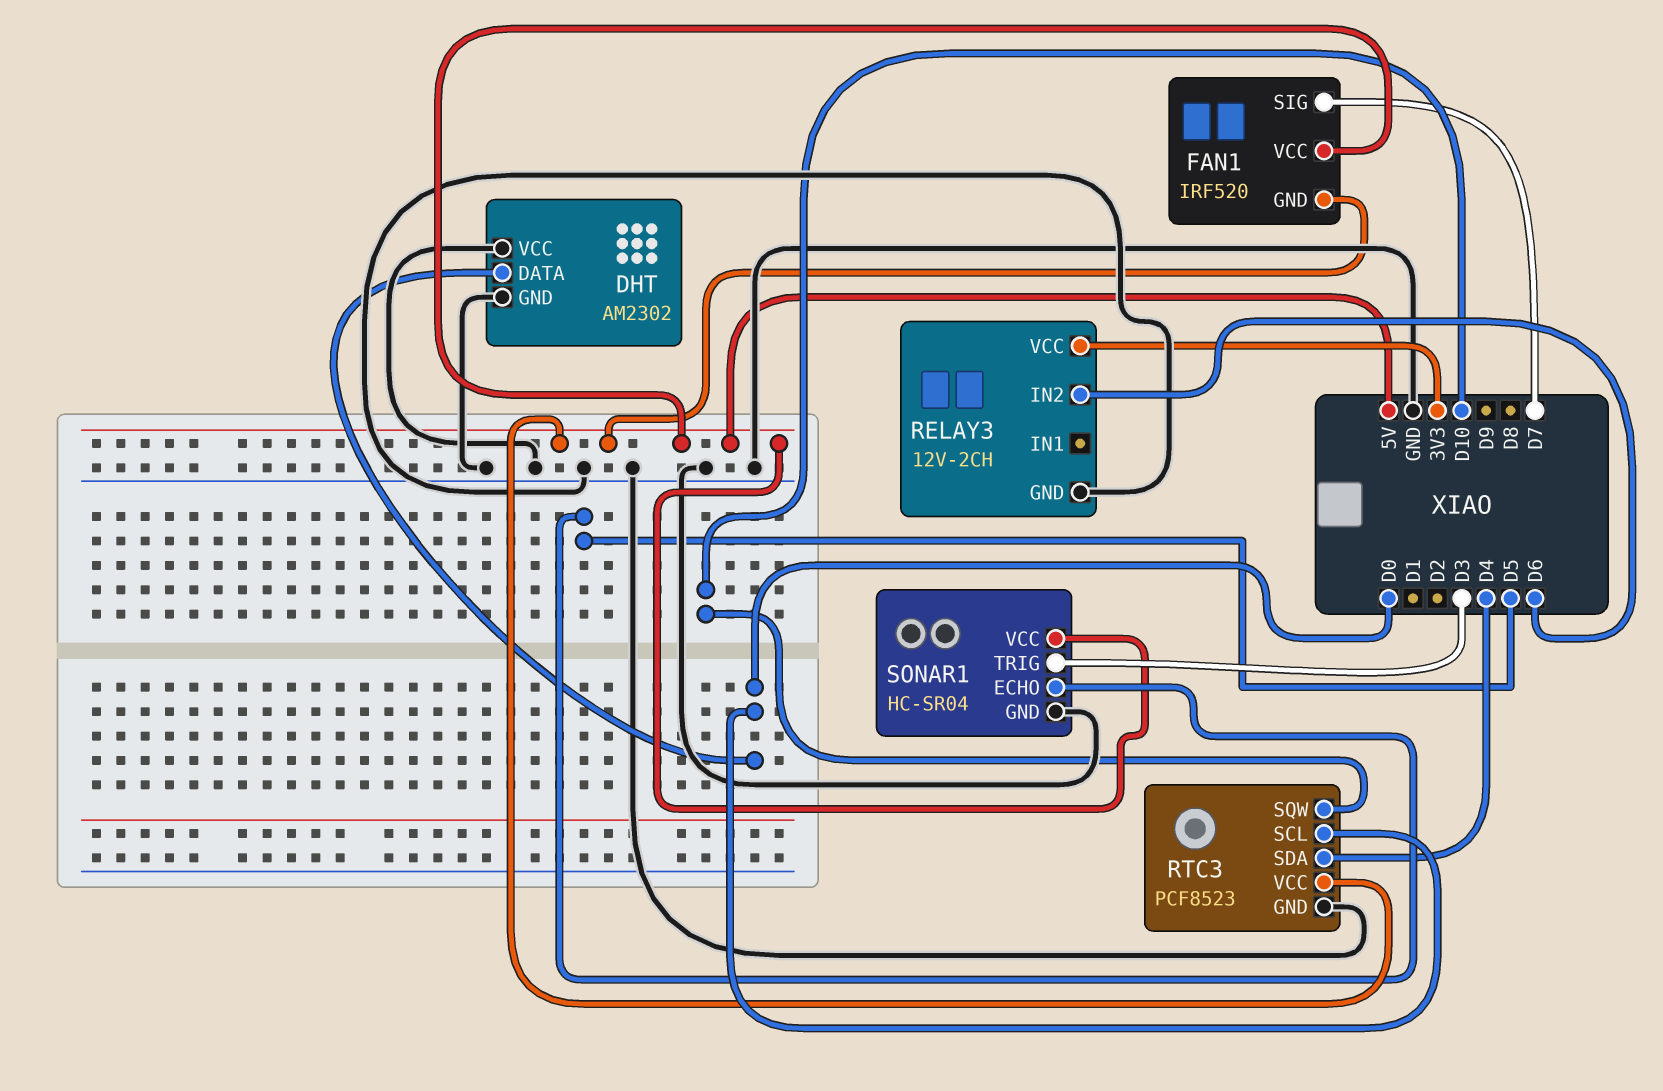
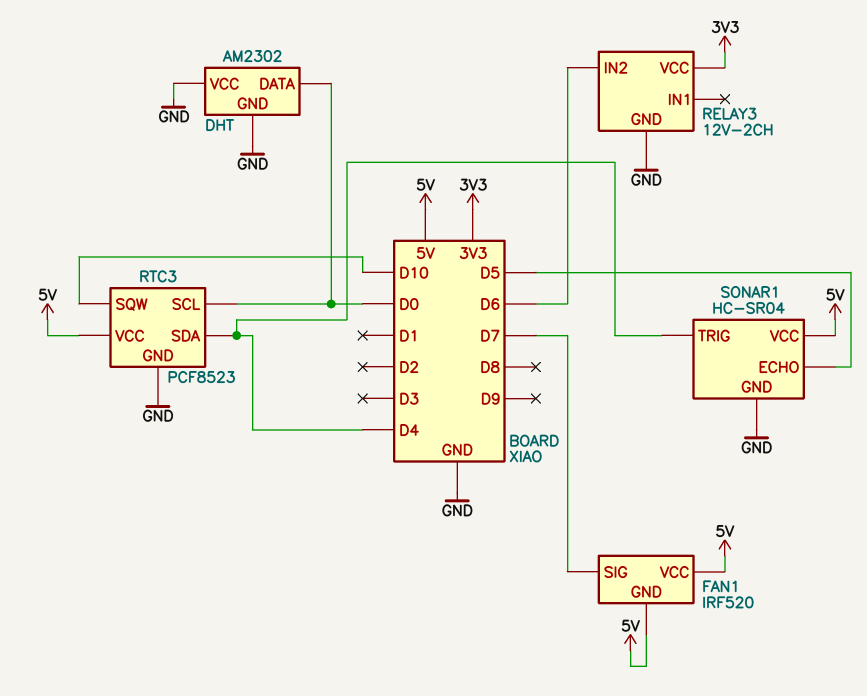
SONAR1 pin TRIG: D3 -> D4

